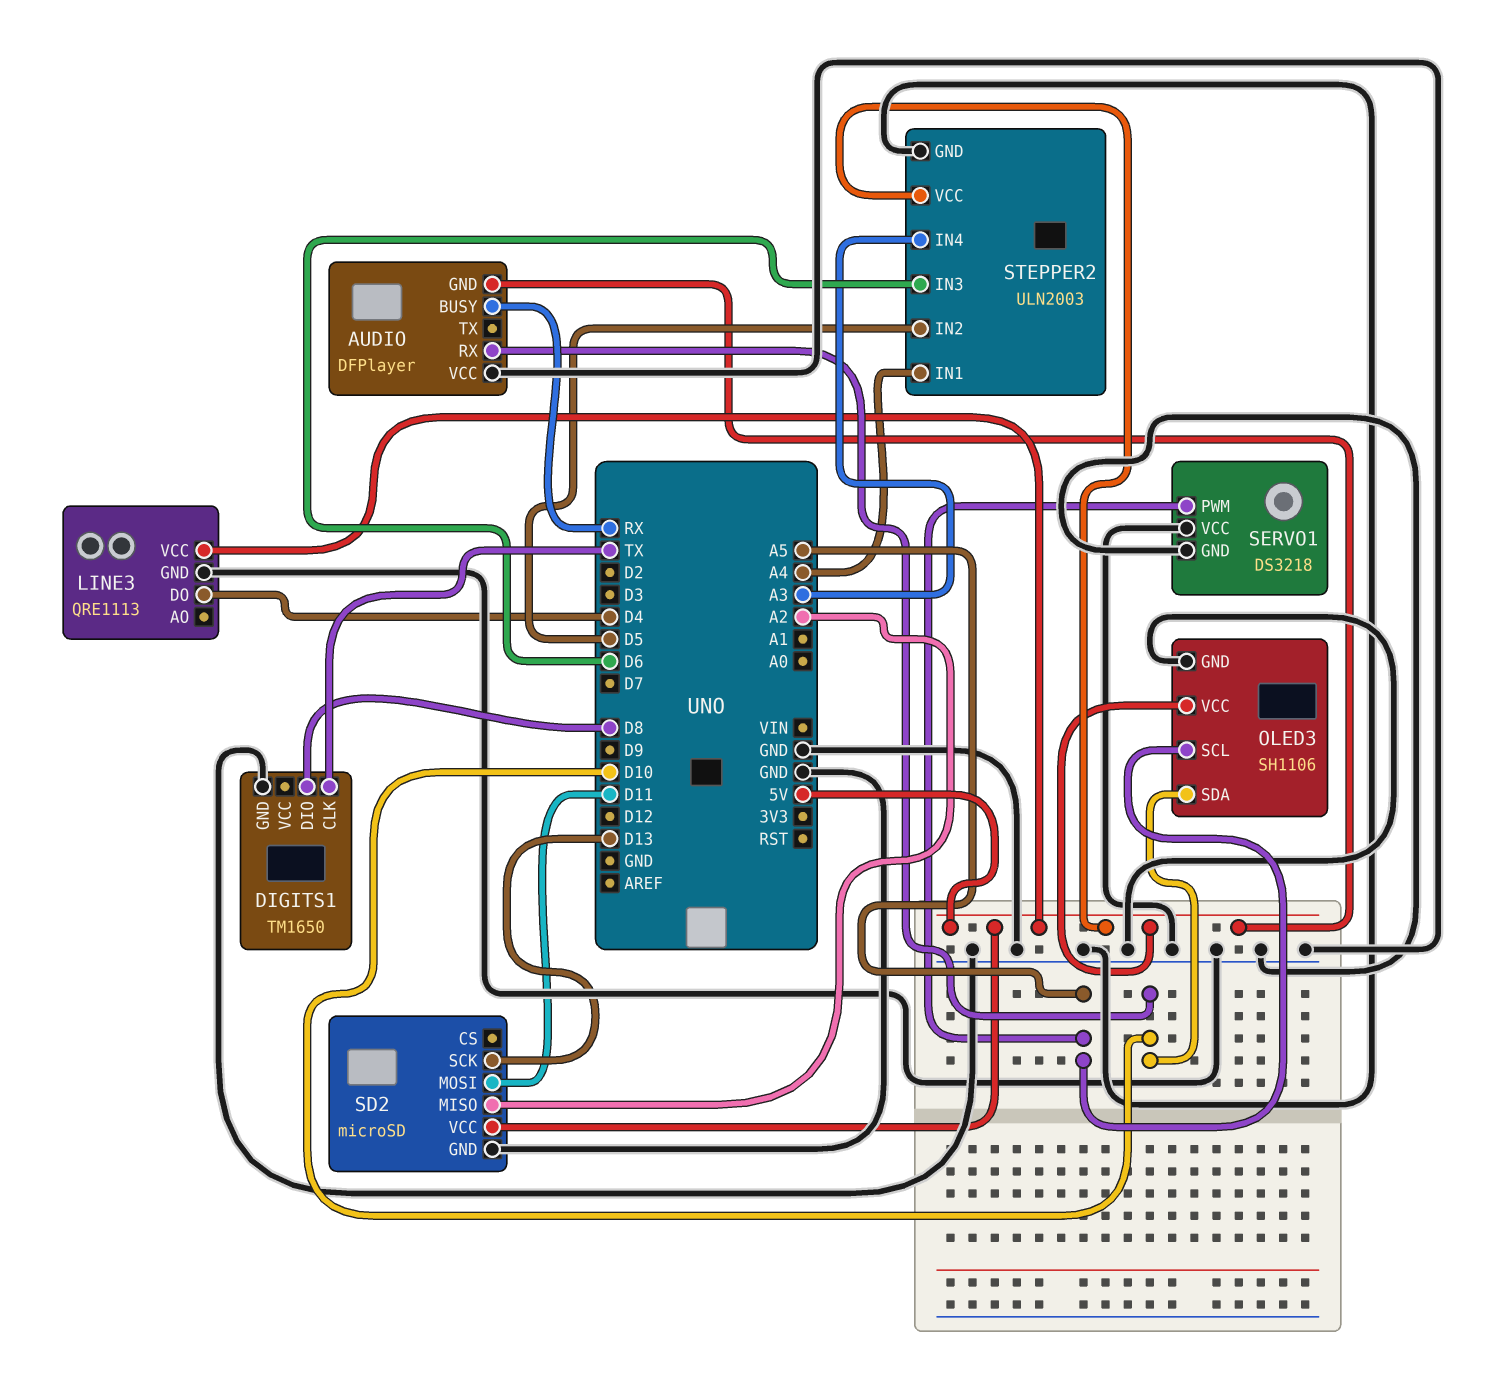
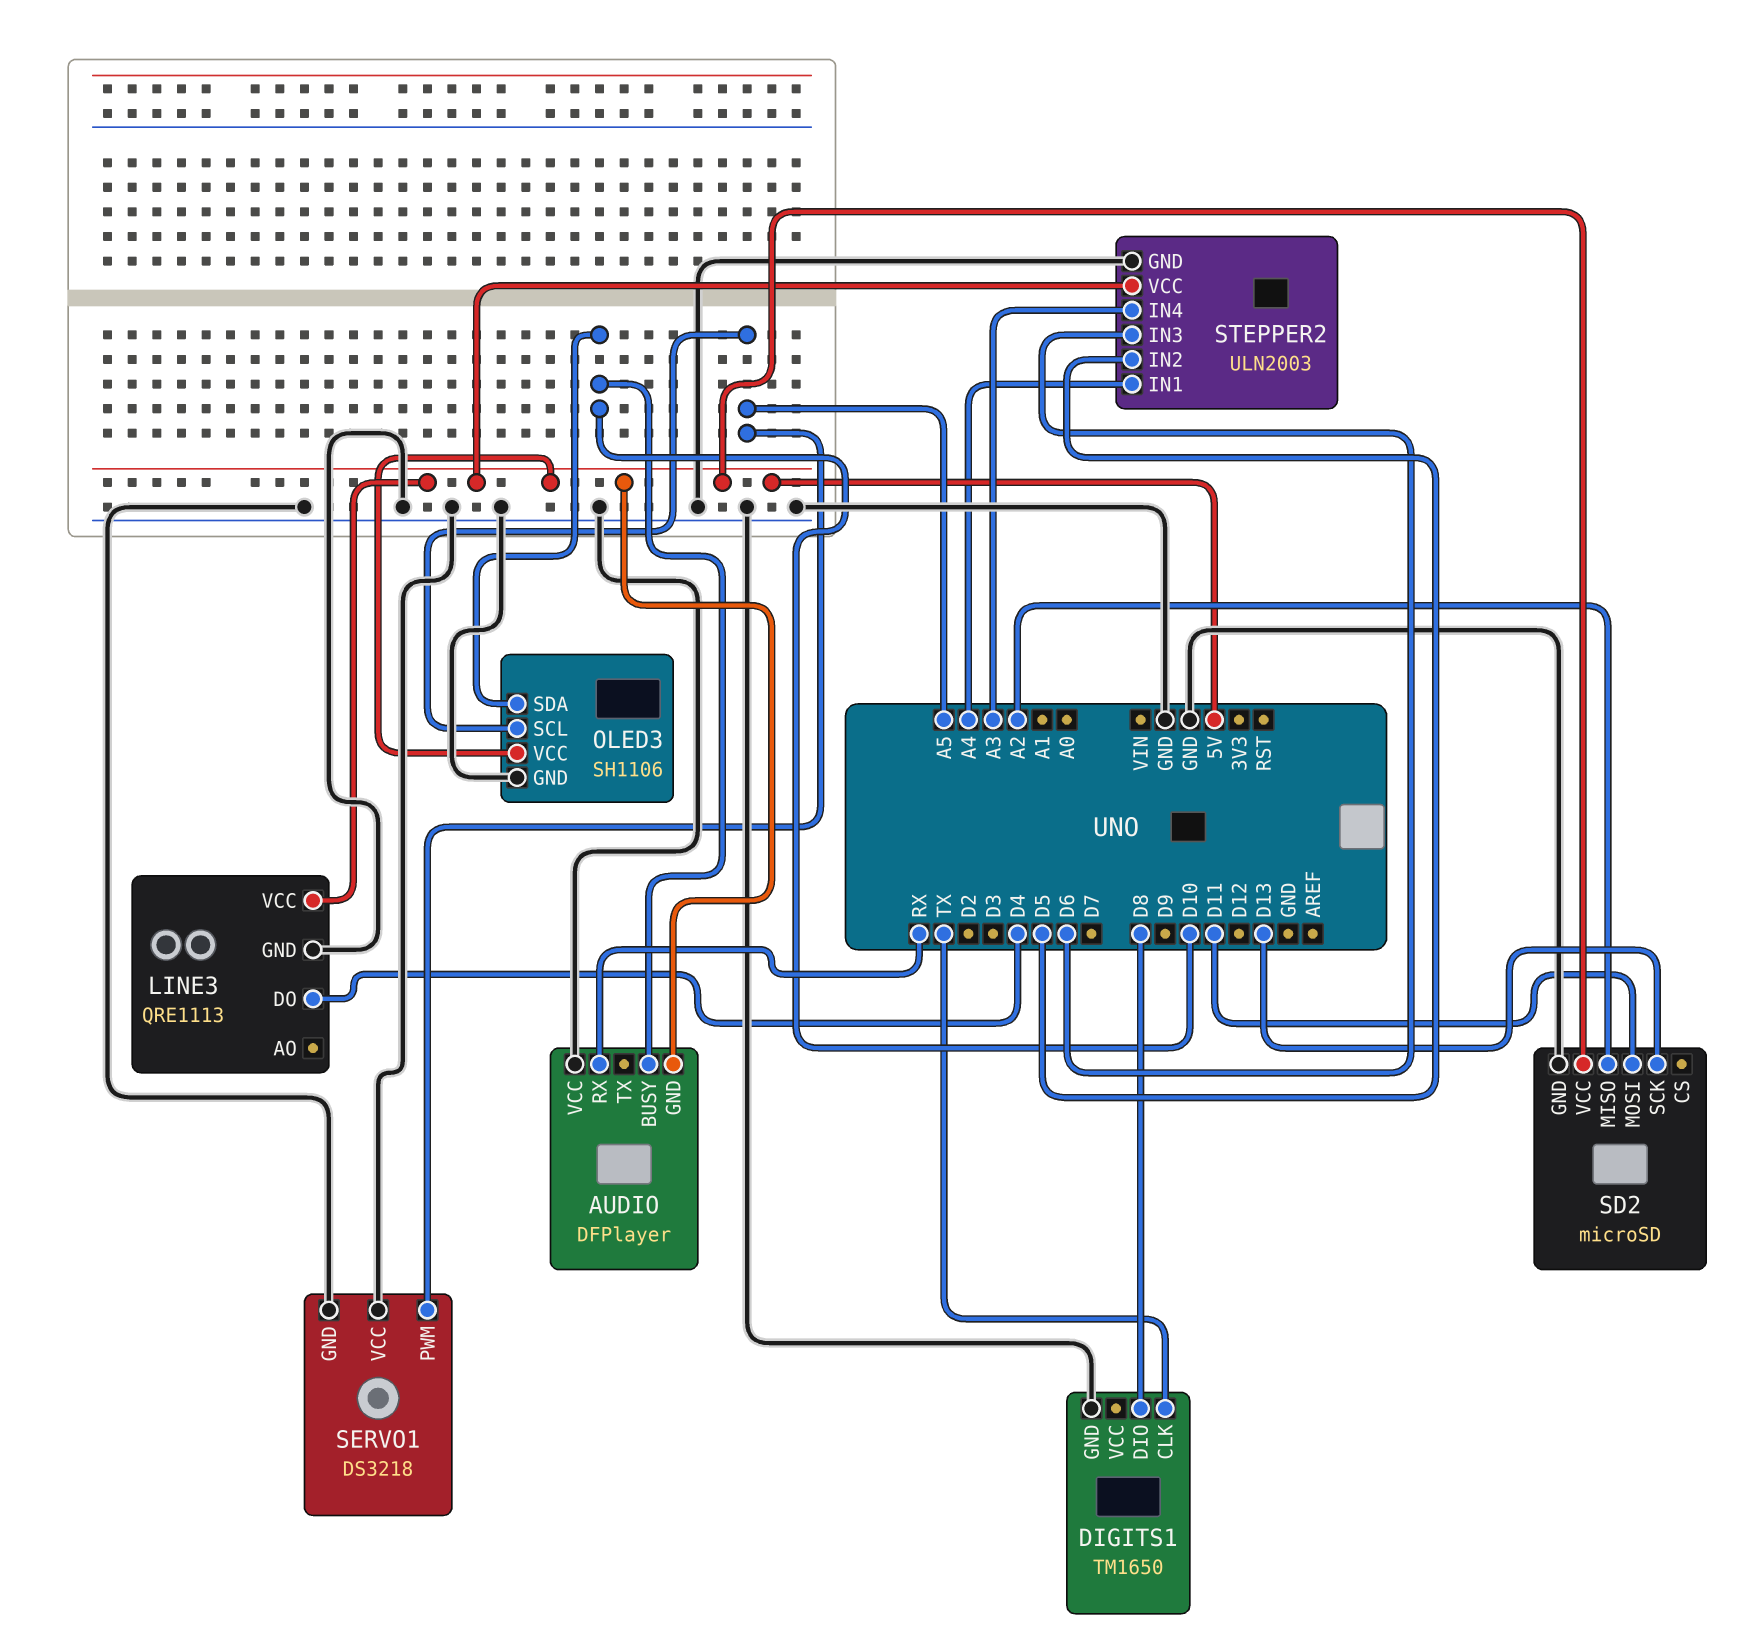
AUDIO pin BUSY: RX -> D10
AUDIO pin RX: D10 -> RX

